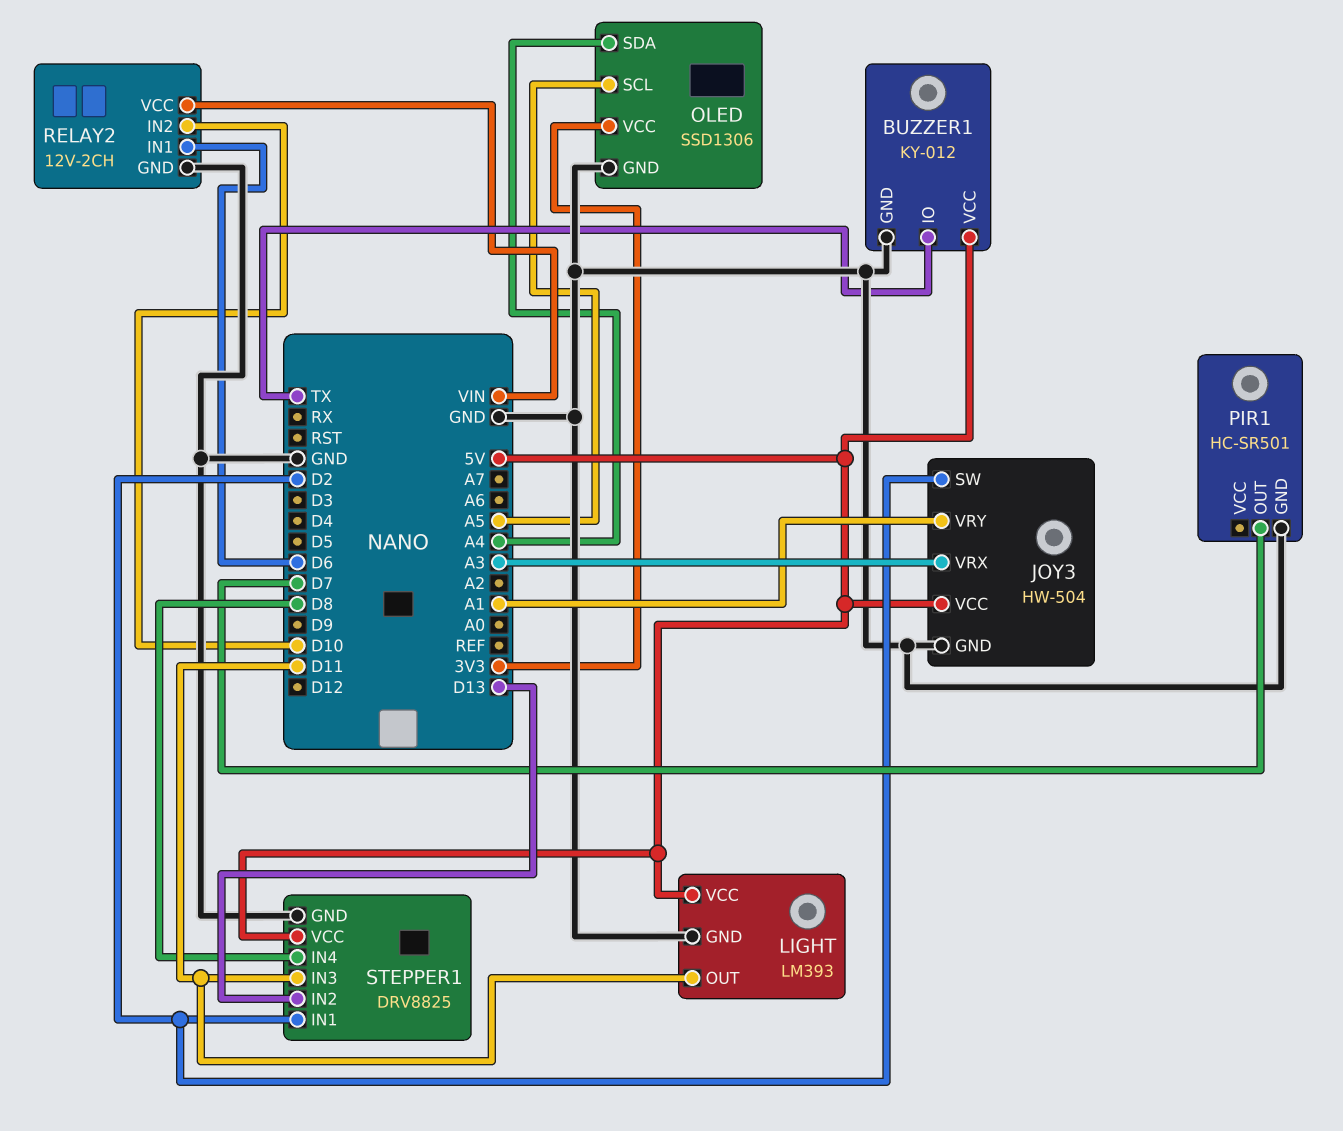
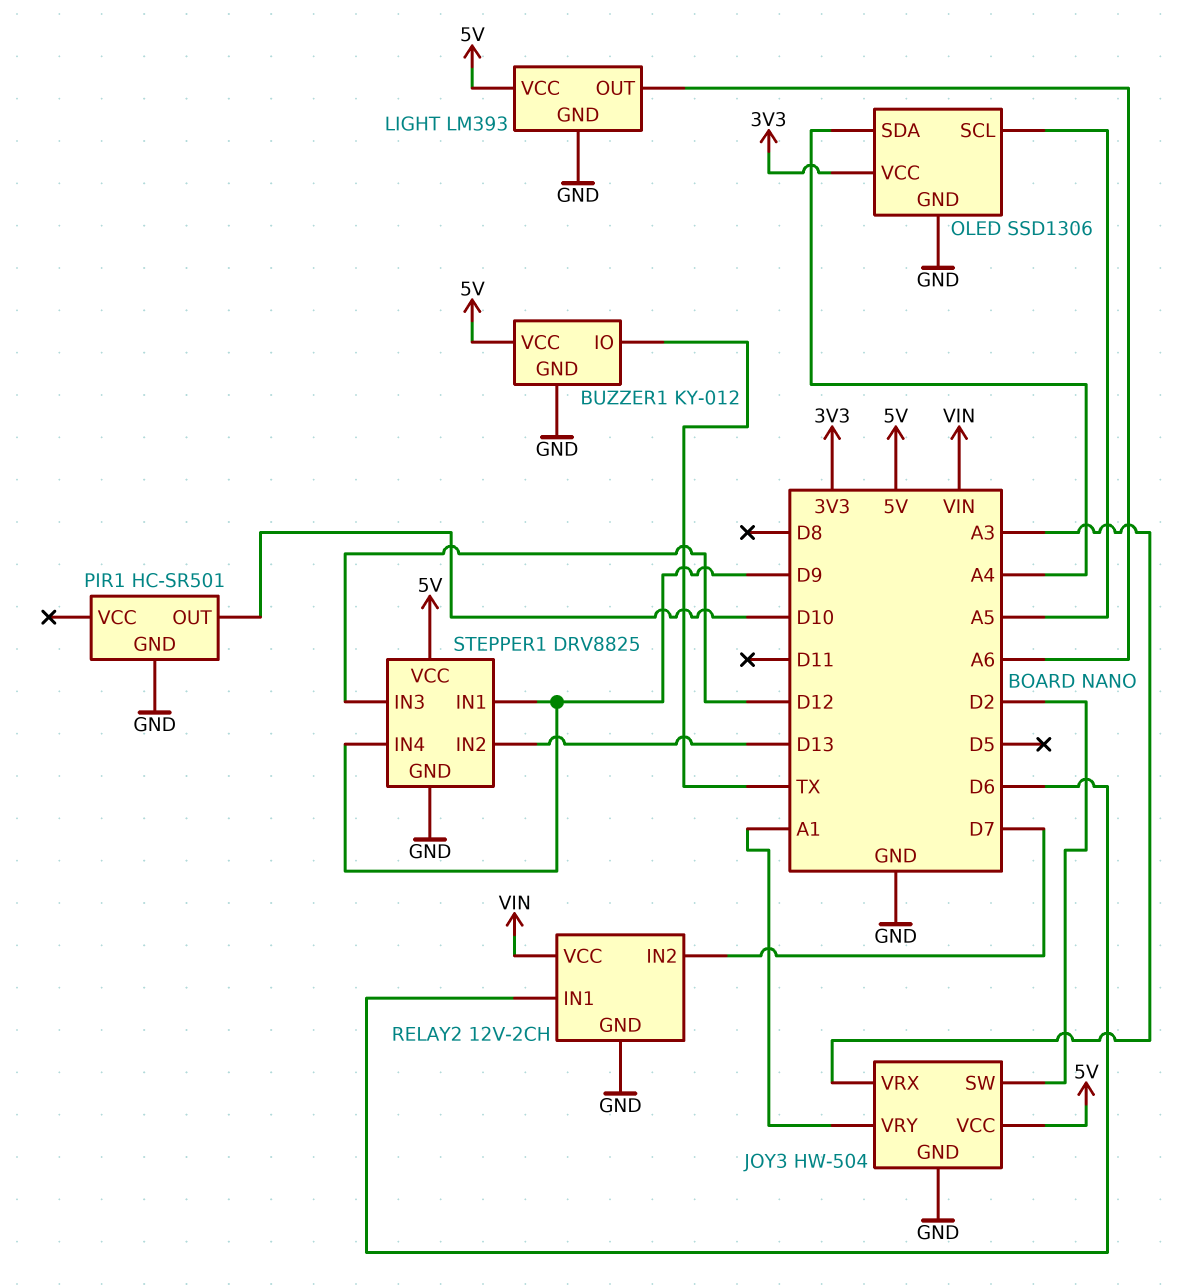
LIGHT pin OUT: D11 -> A6
PIR1 pin OUT: D7 -> D10
RELAY2 pin IN2: D10 -> D7
STEPPER1 pin IN1: D2 -> D9
STEPPER1 pin IN3: D11 -> D12
STEPPER1 pin IN4: D8 -> D9

